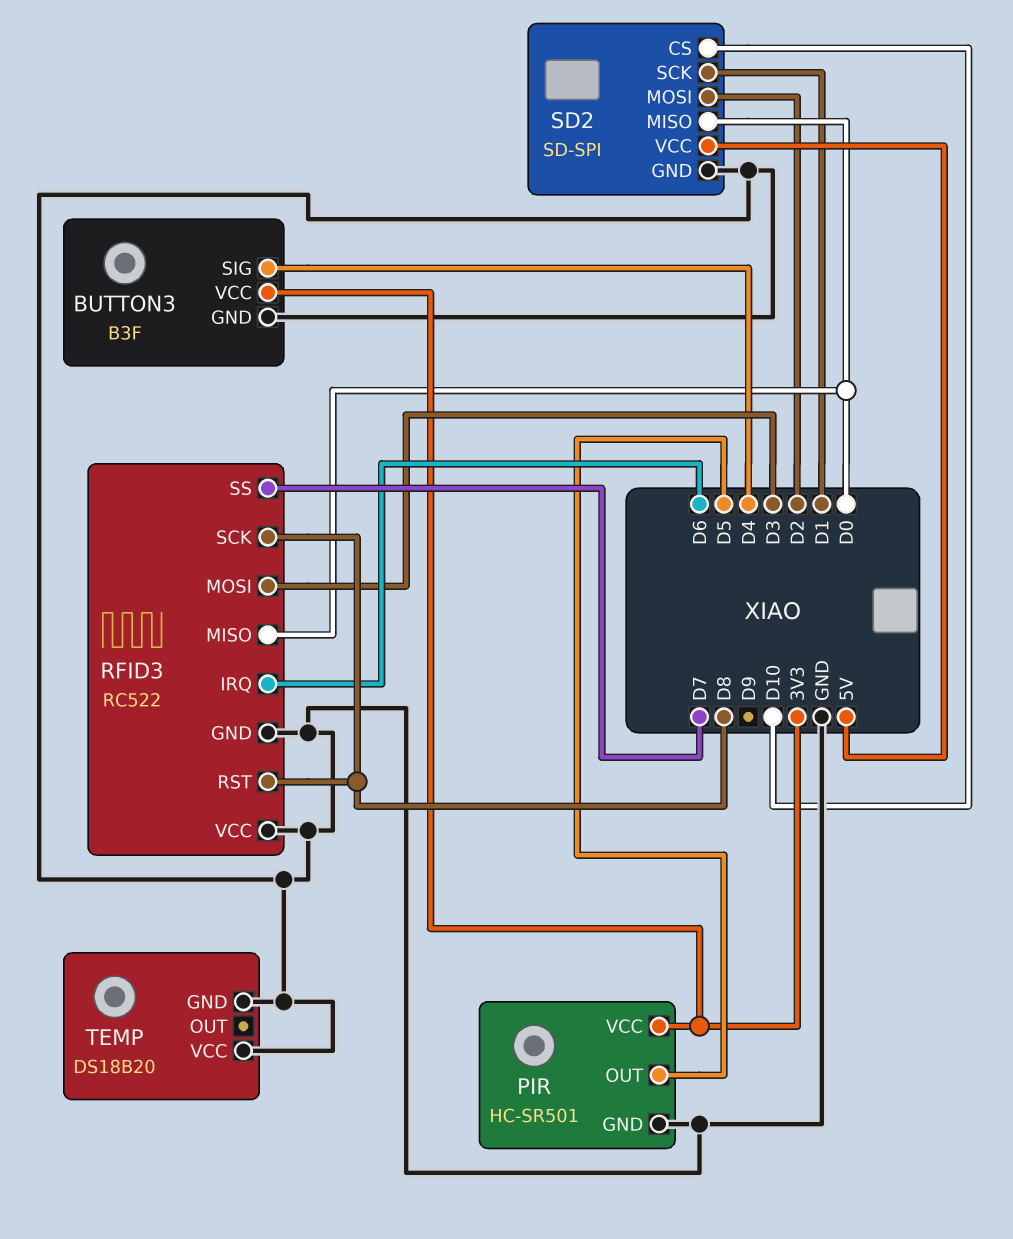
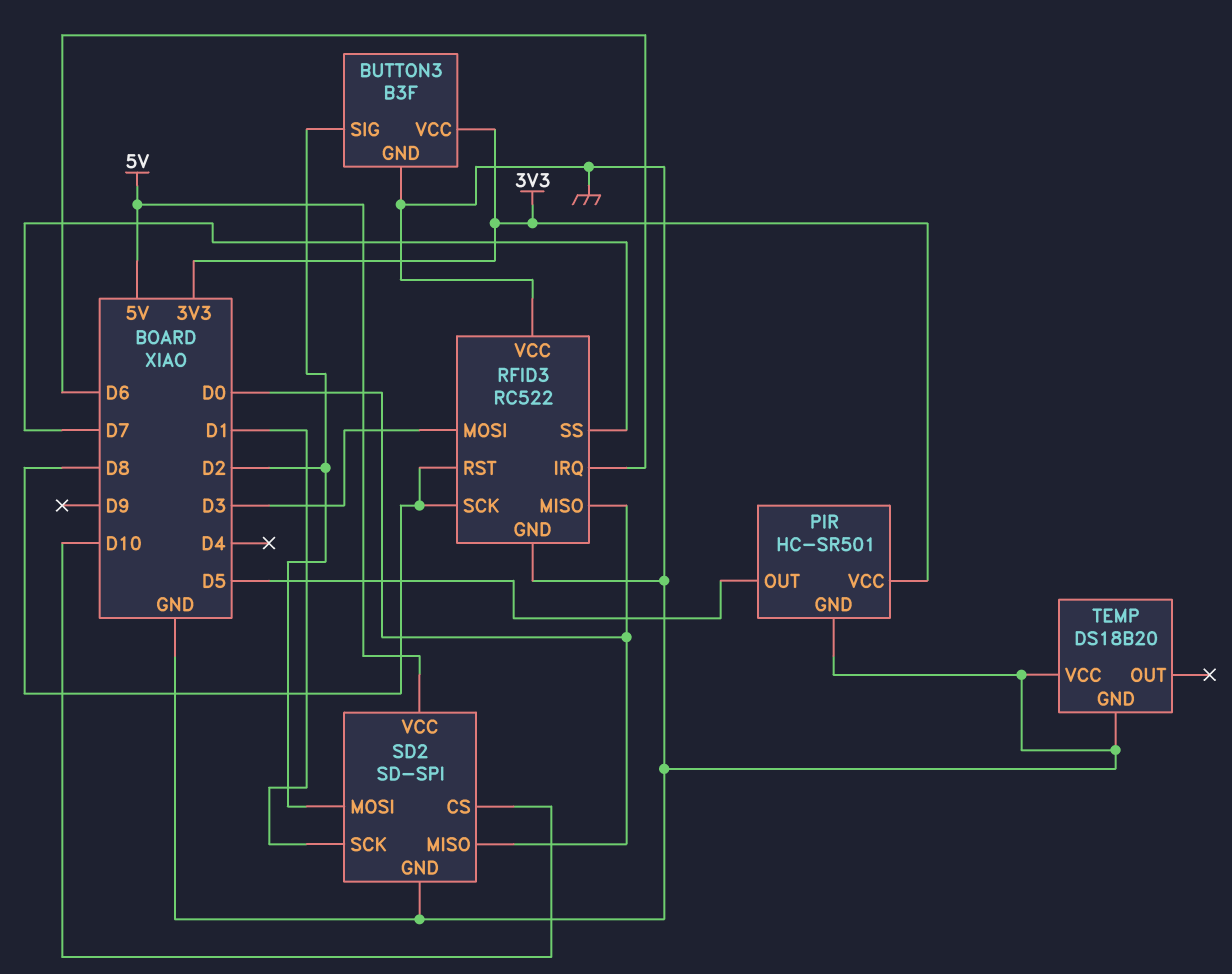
BUTTON3 pin SIG: D4 -> D2

